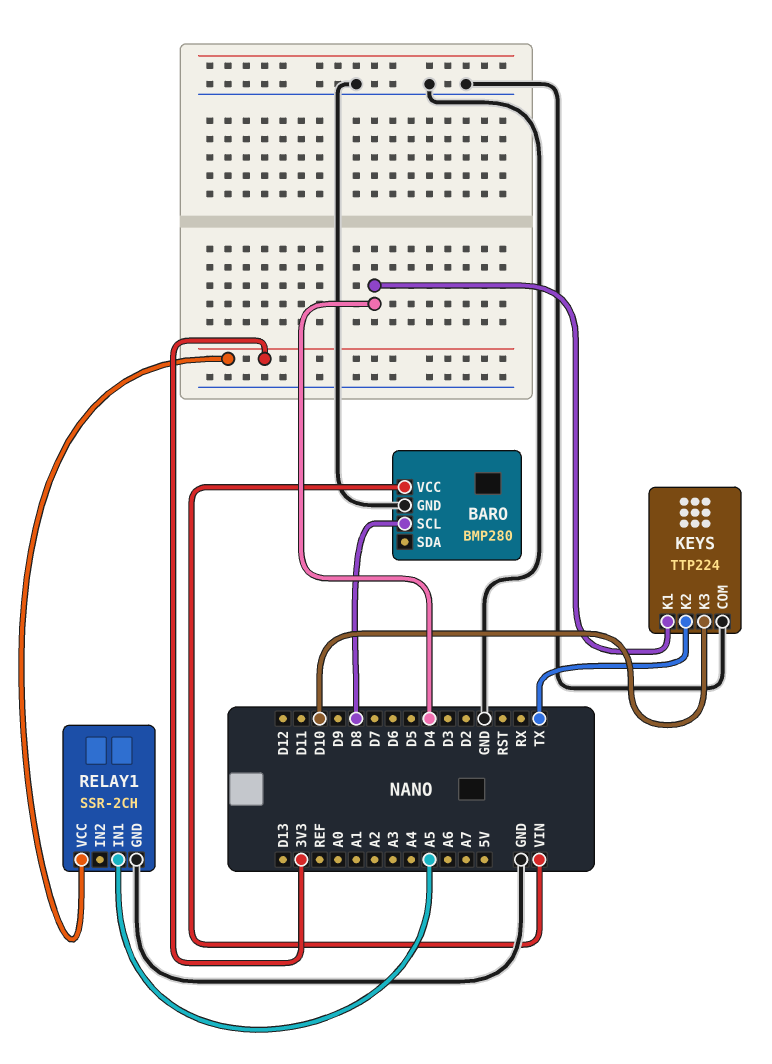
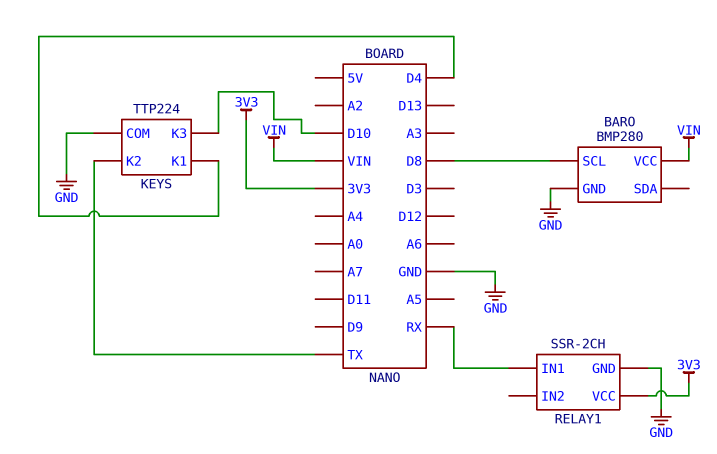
RELAY1 pin IN1: A5 -> RX

